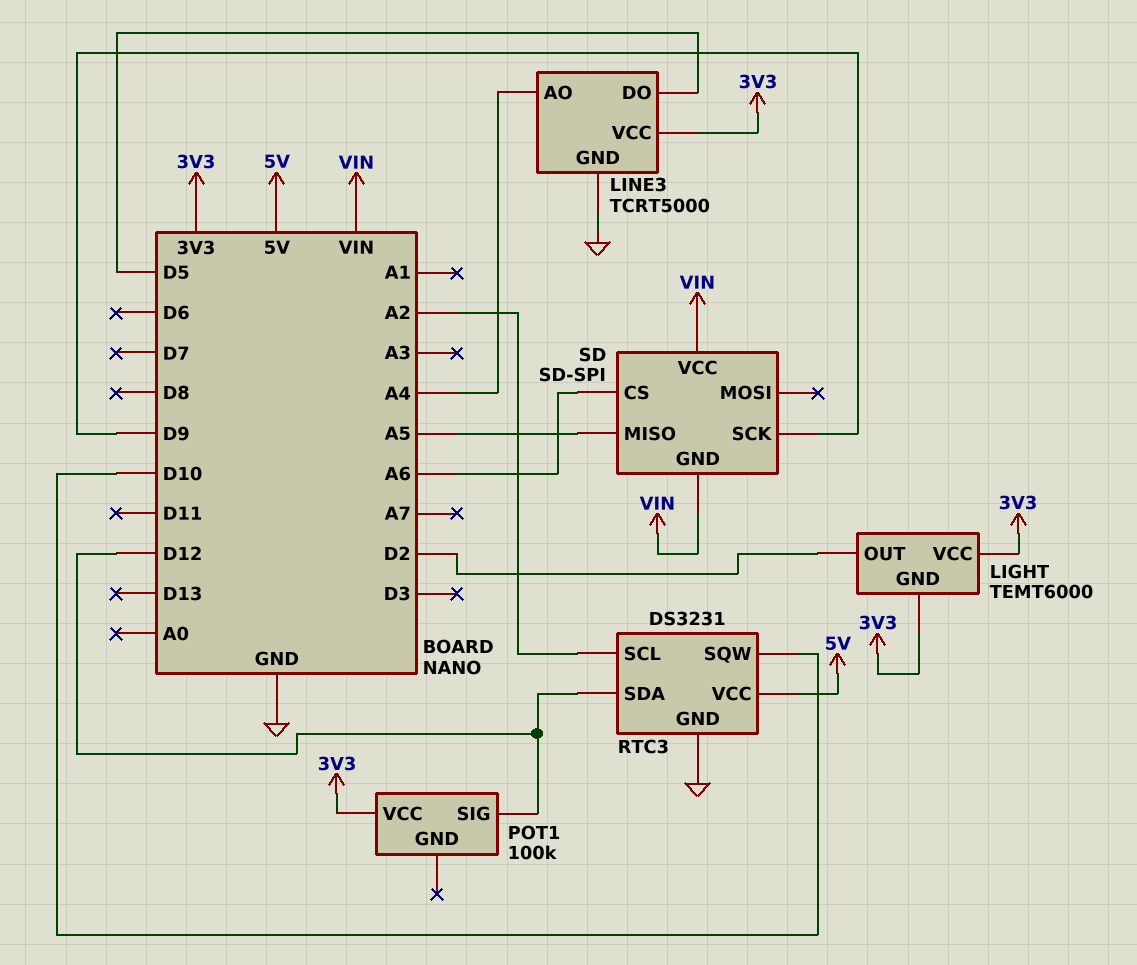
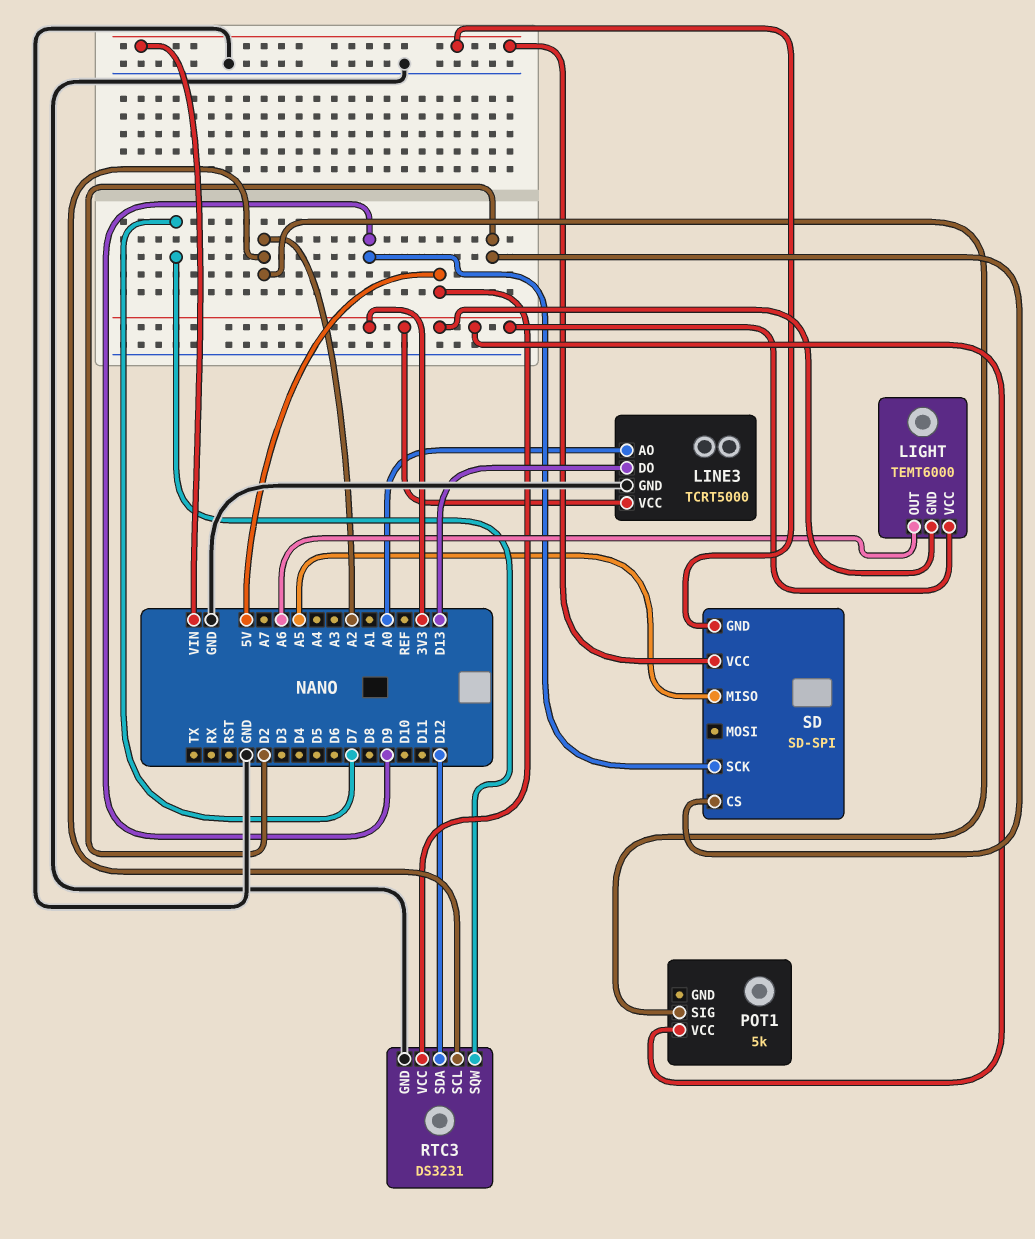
LIGHT pin OUT: D2 -> A6
LINE3 pin AO: A4 -> A0
LINE3 pin DO: D5 -> D13
POT1: 100k -> 5k
POT1 pin SIG: D12 -> A2
RTC3 pin SQW: D10 -> D7
SD pin CS: A6 -> D2

